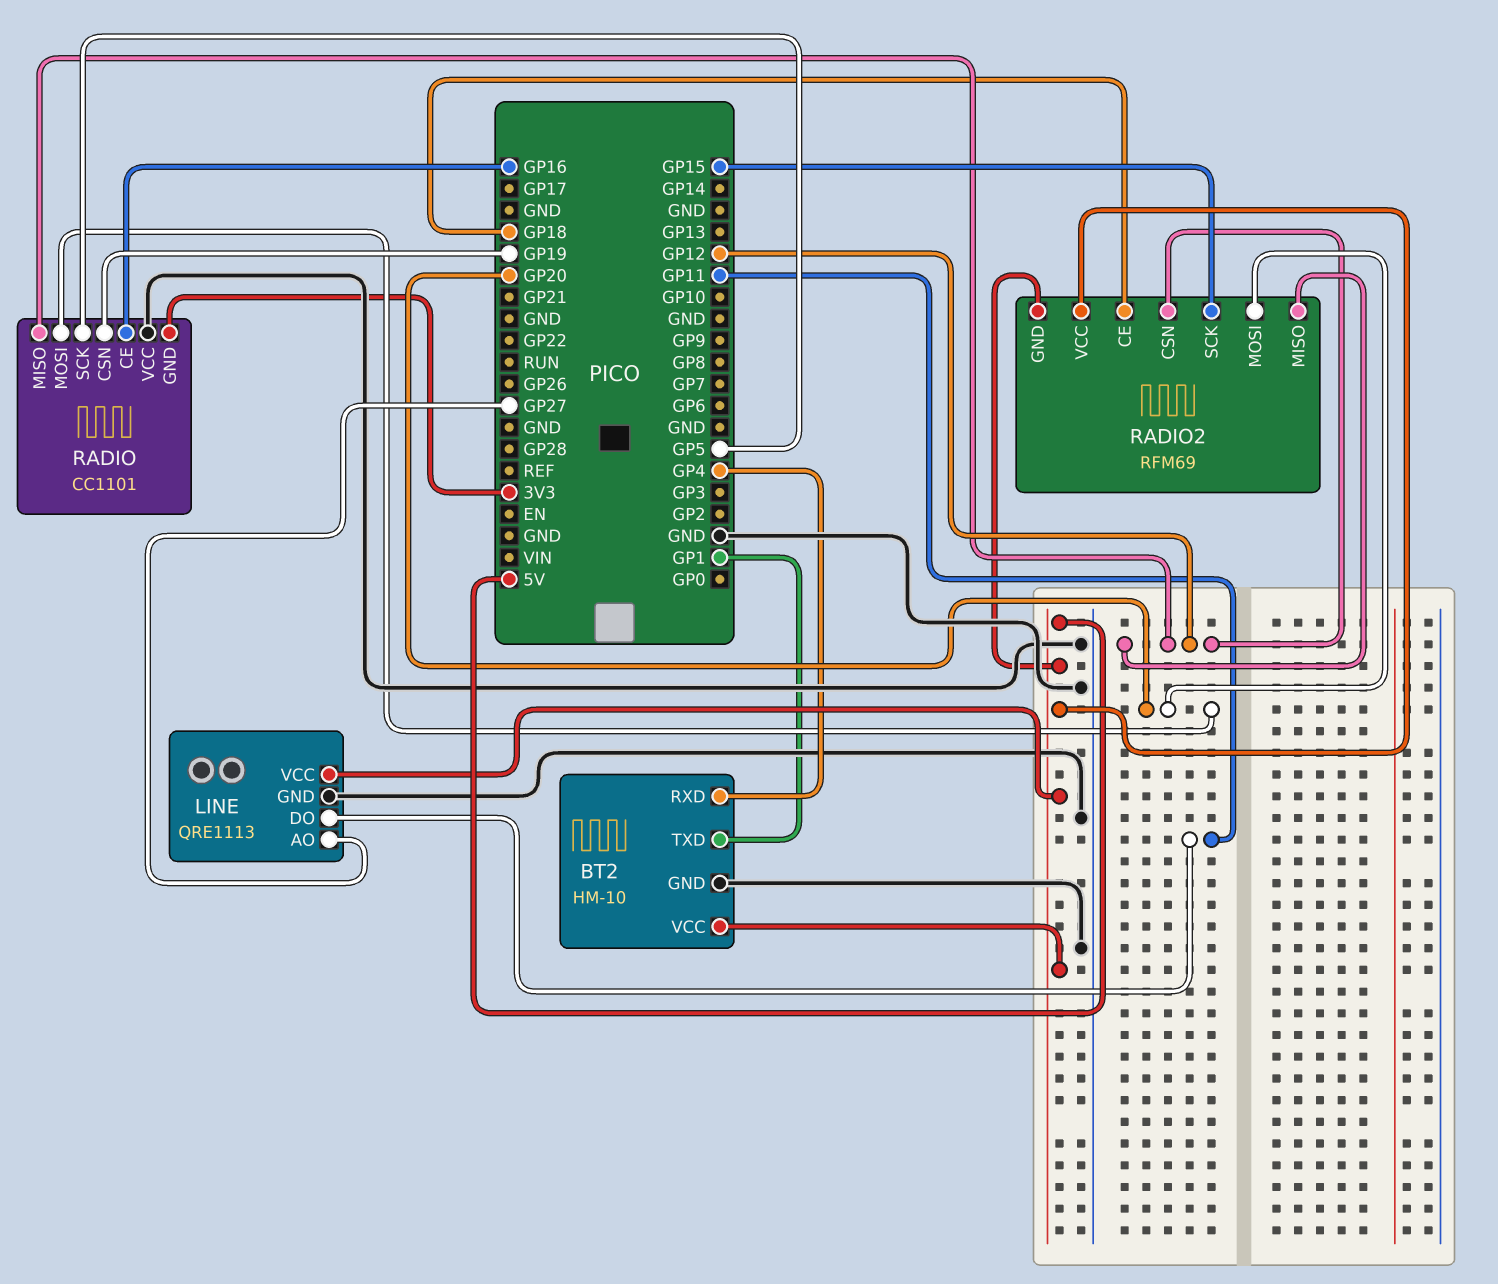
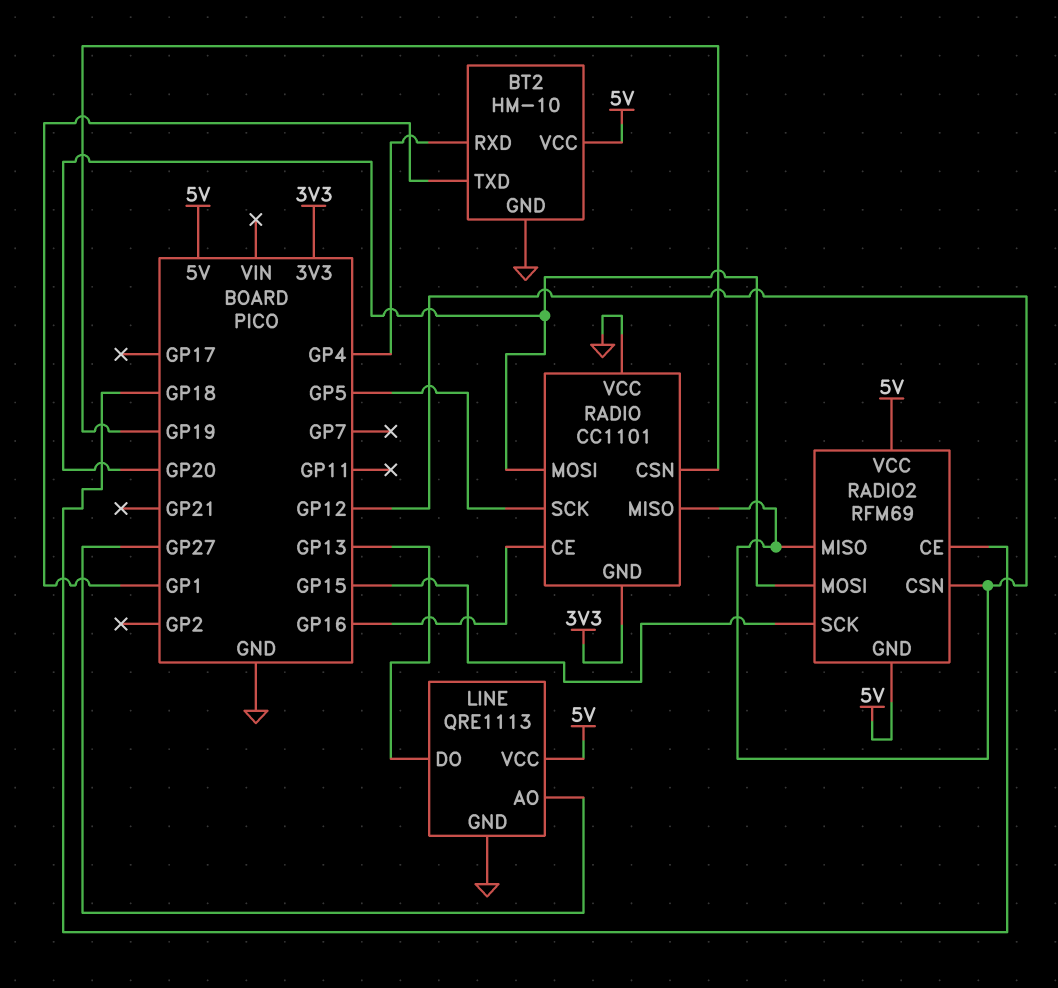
LINE pin DO: GP11 -> GP13

